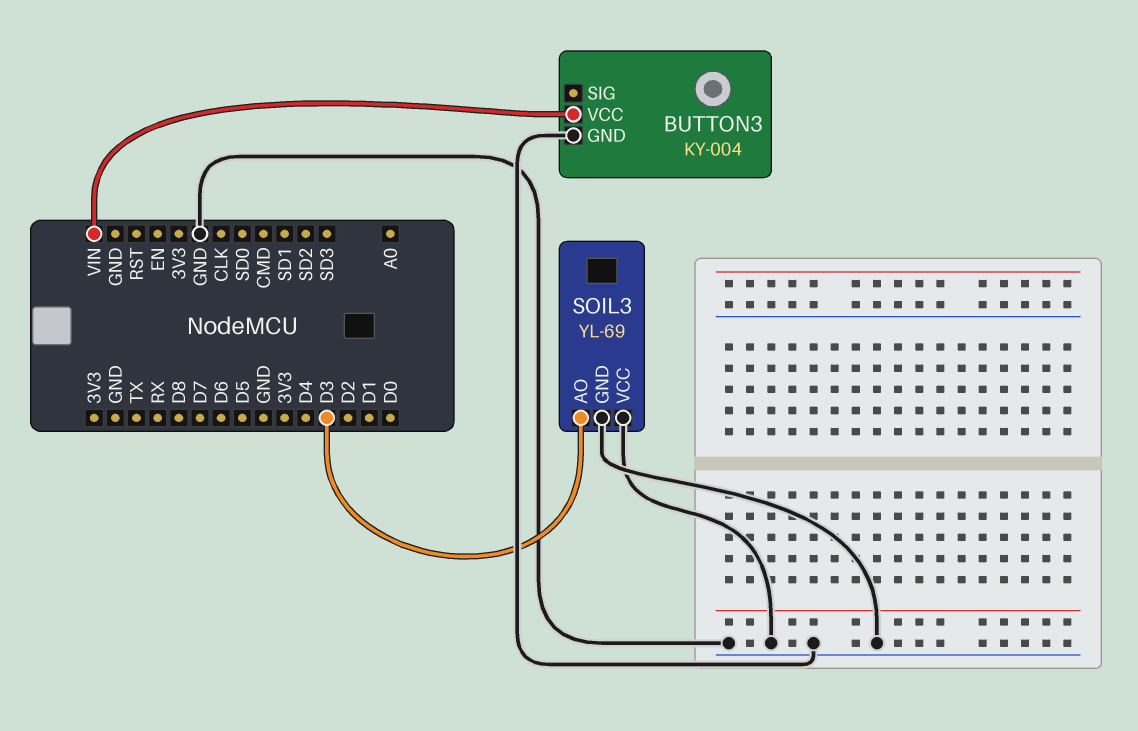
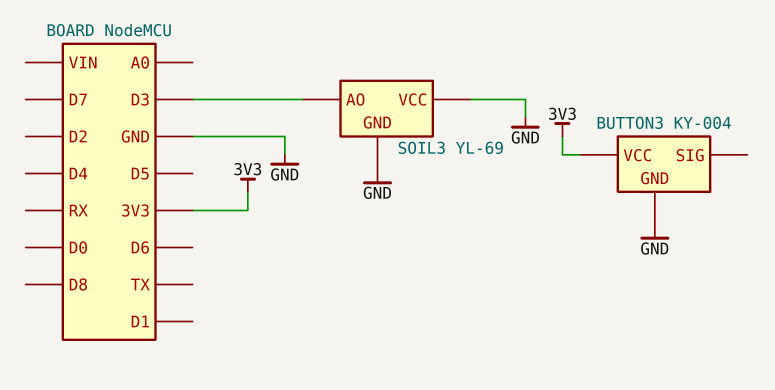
BUTTON3 pin VCC: VIN -> 3V3

